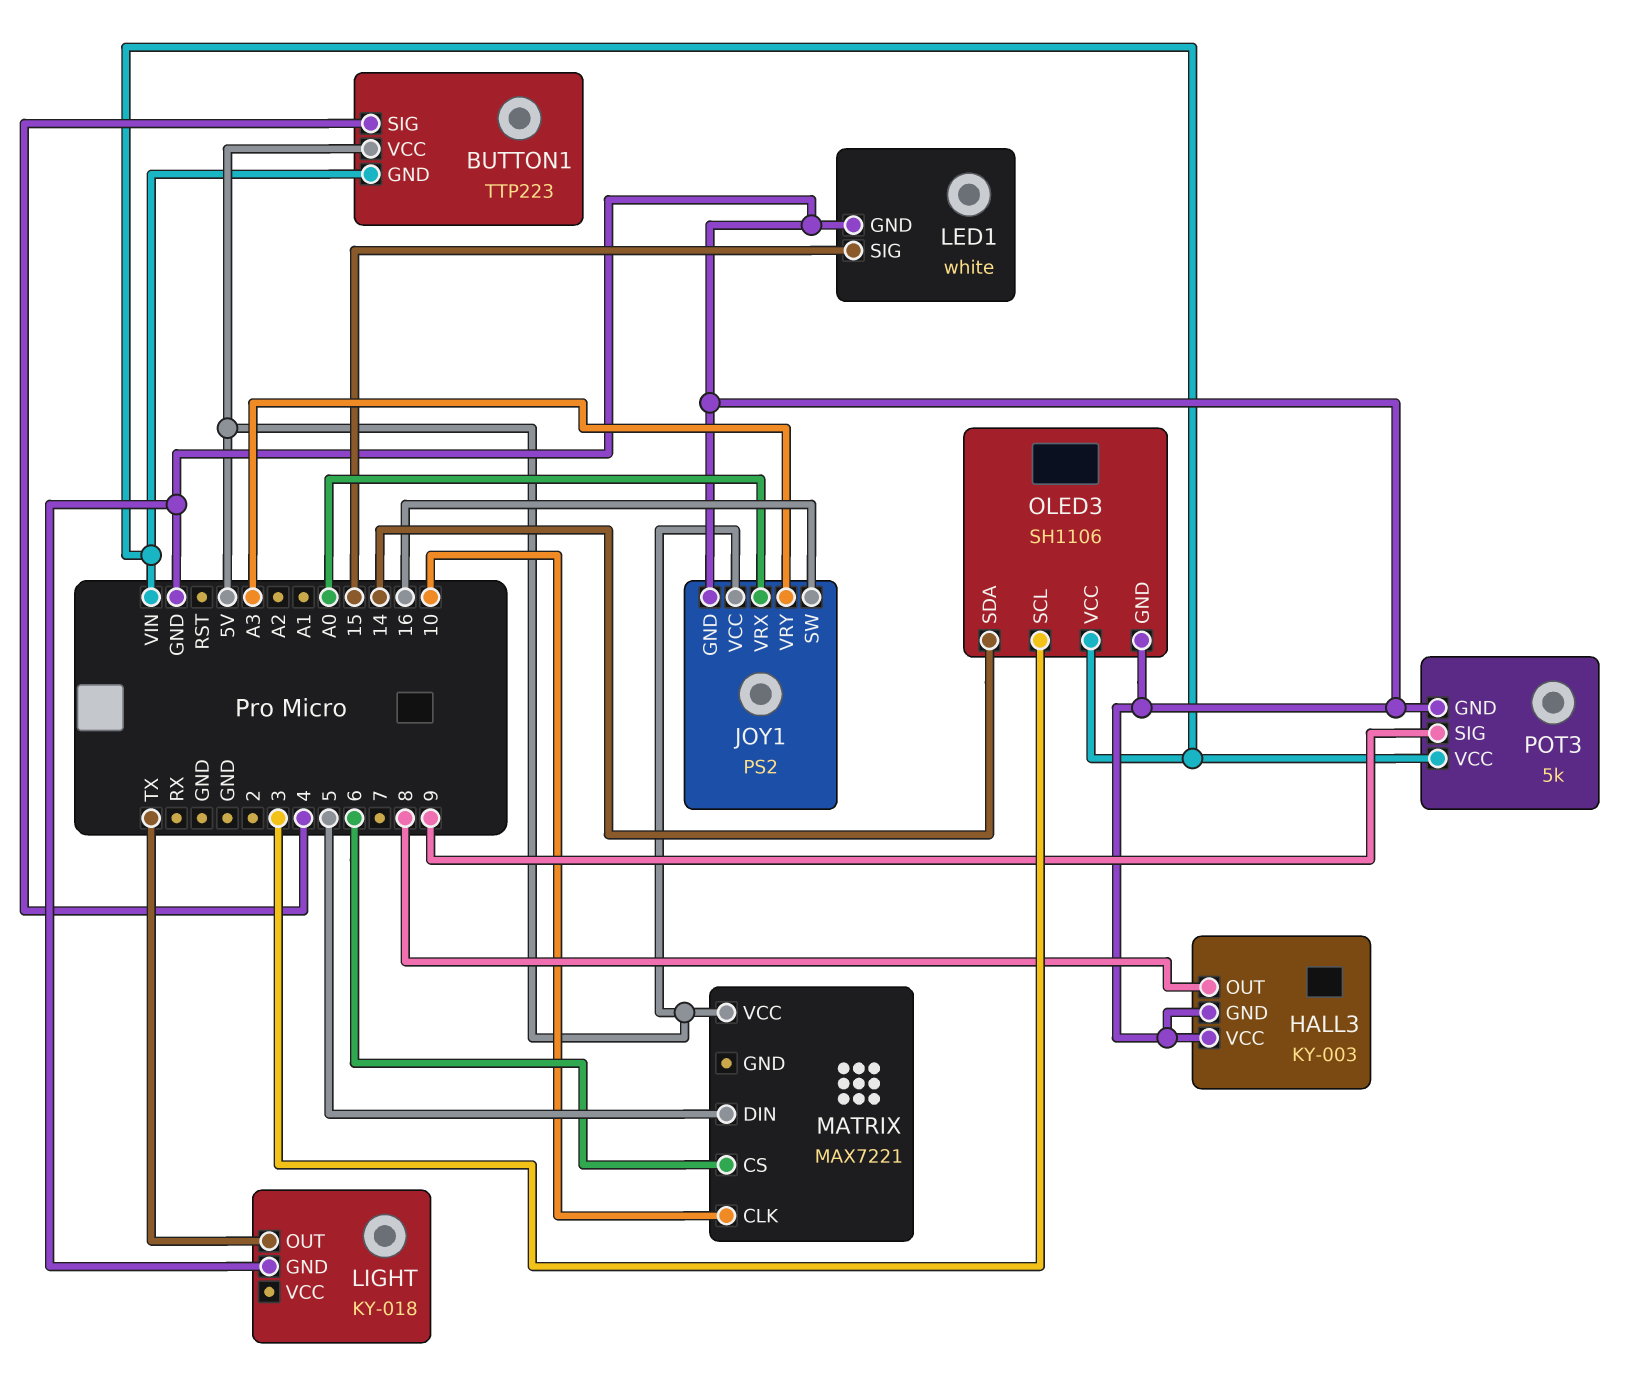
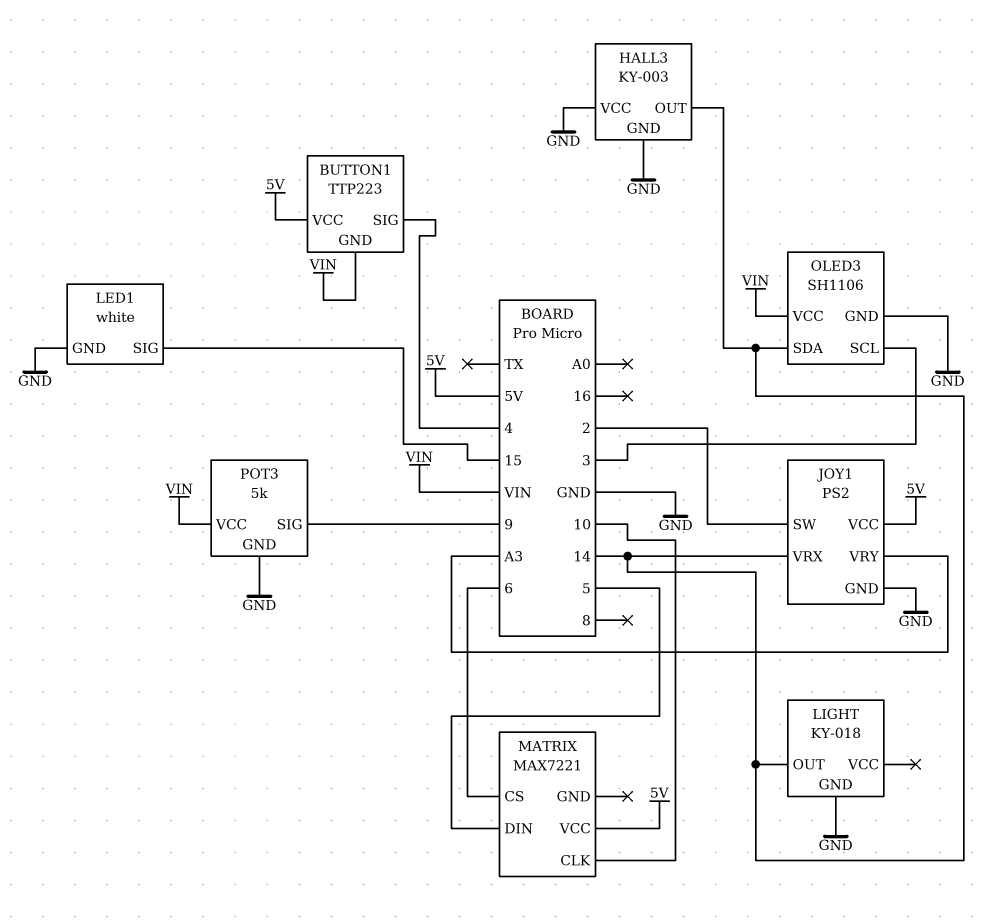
HALL3 pin OUT: 8 -> 14
JOY1 pin SW: 16 -> 2
JOY1 pin VRX: A0 -> 14
LIGHT pin OUT: TX -> 14

